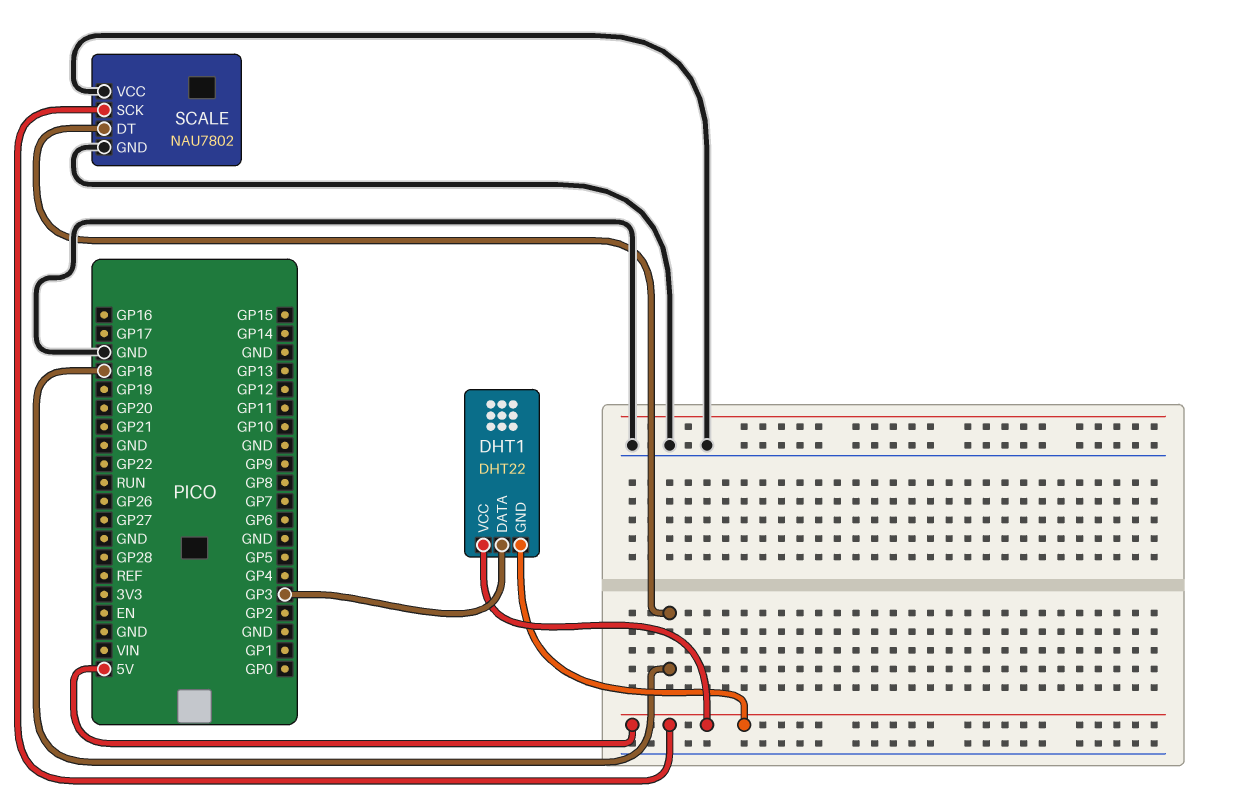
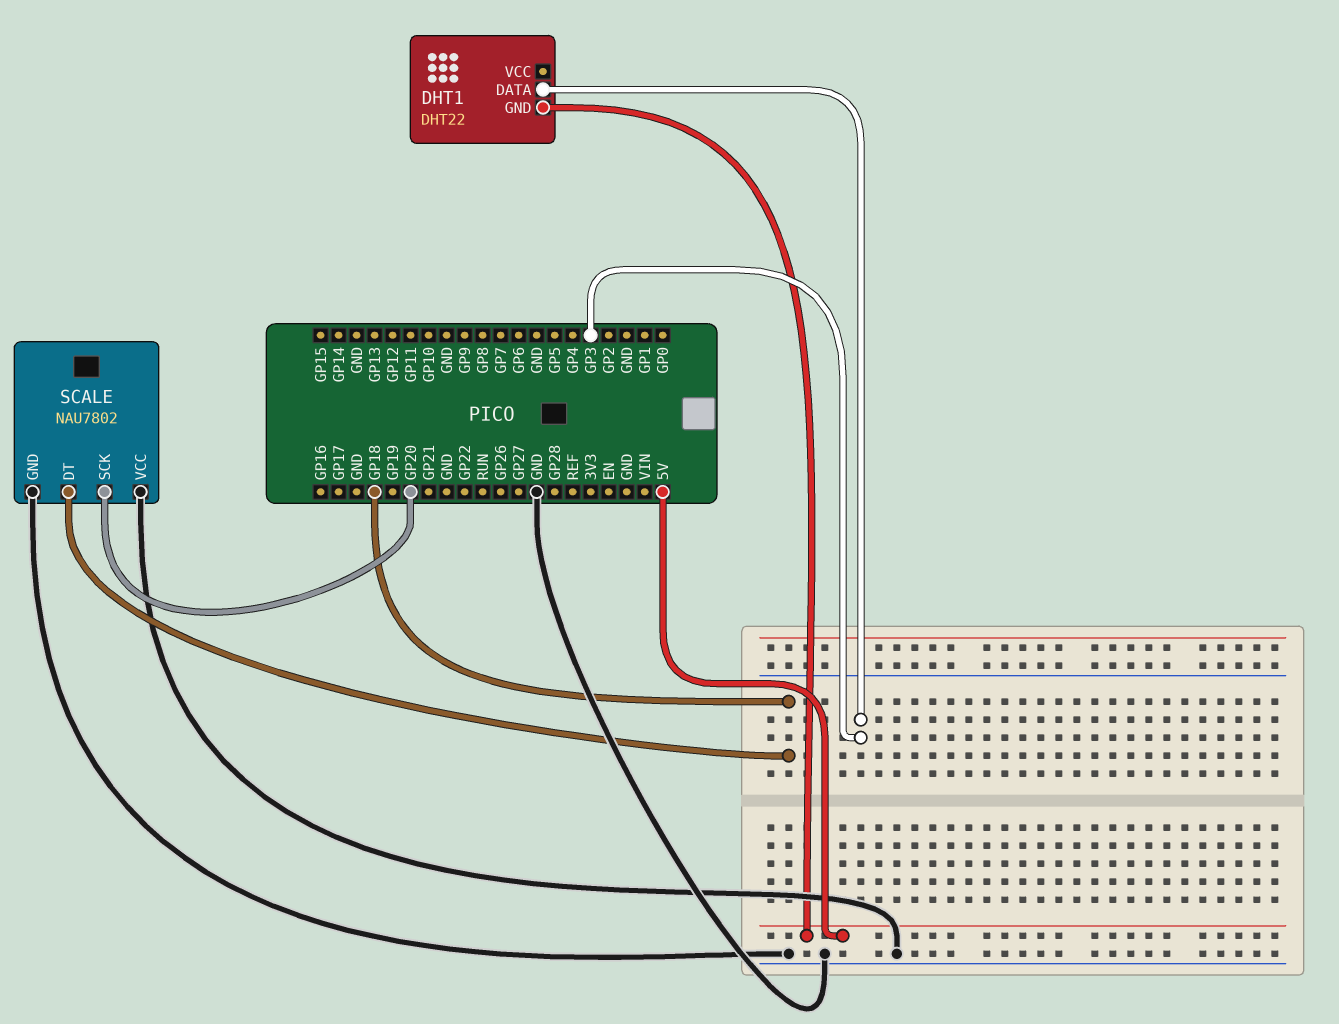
DHT1 pin VCC: 5V -> none
SCALE pin SCK: 5V -> GP20

